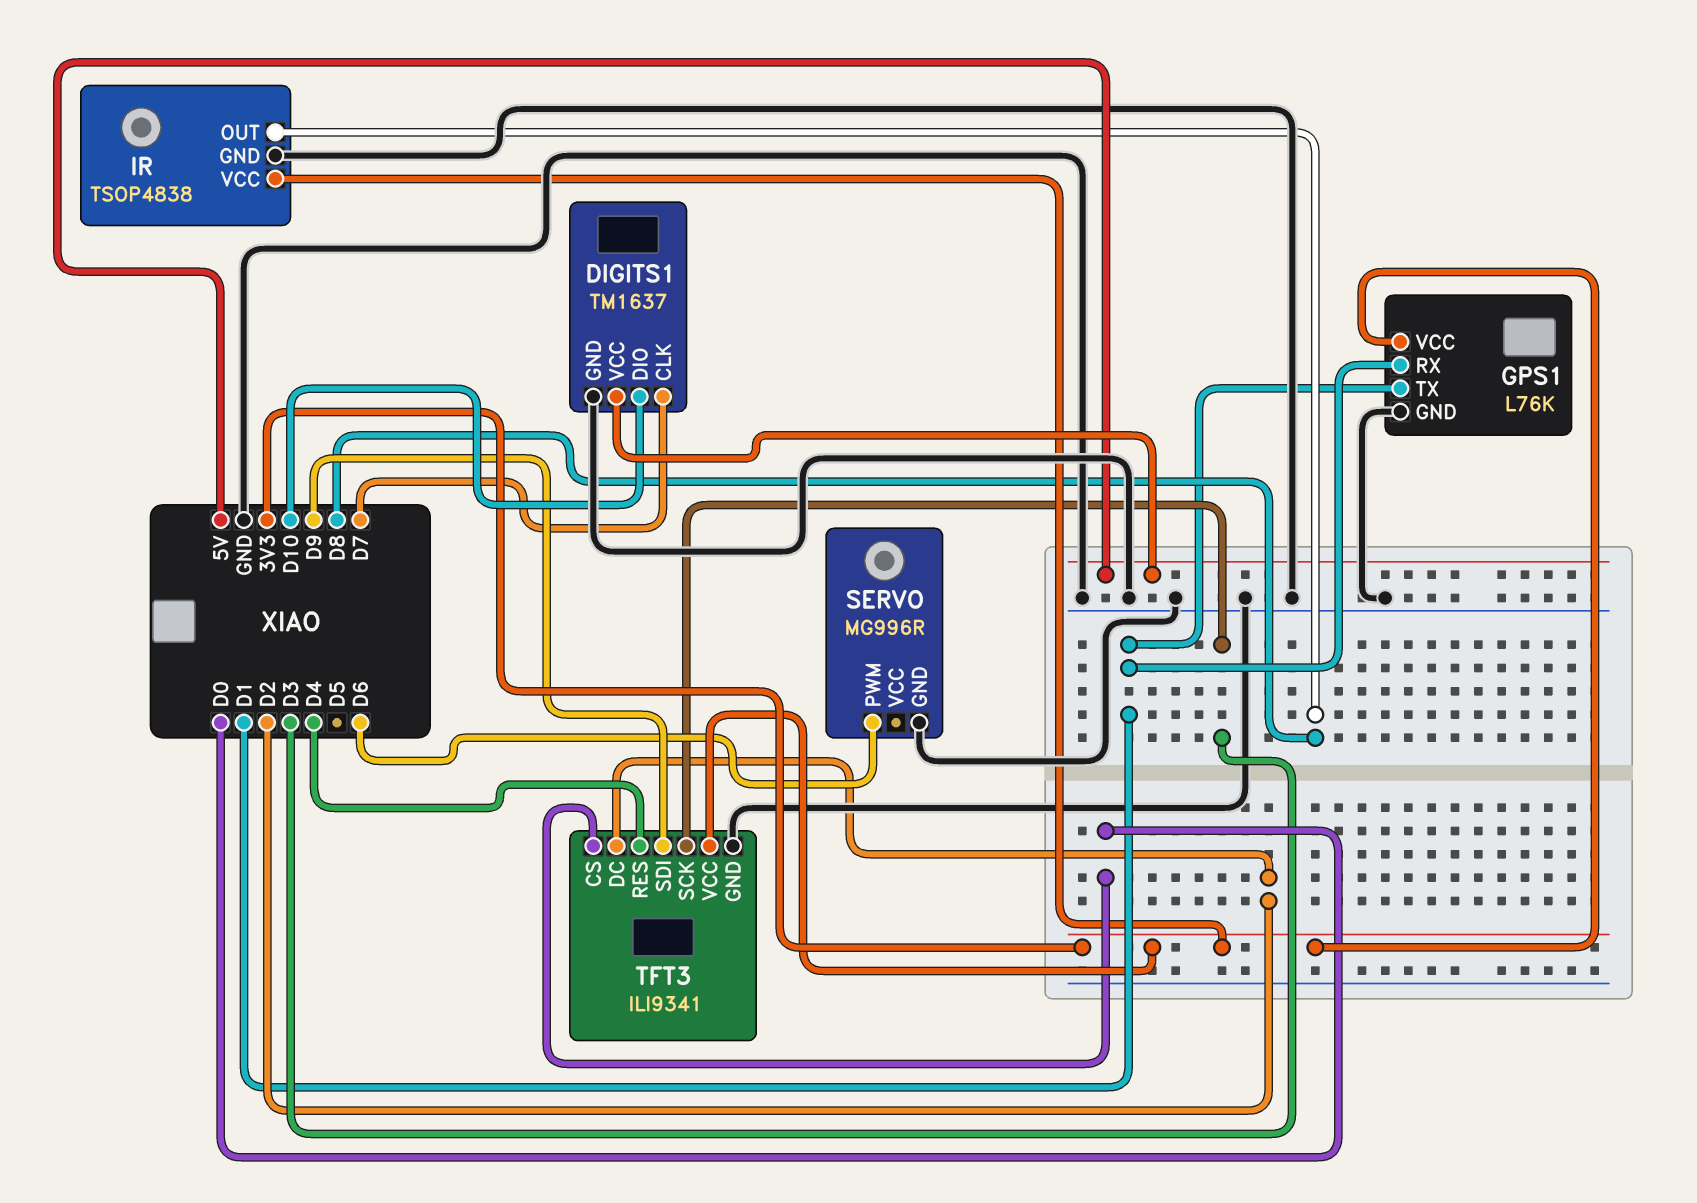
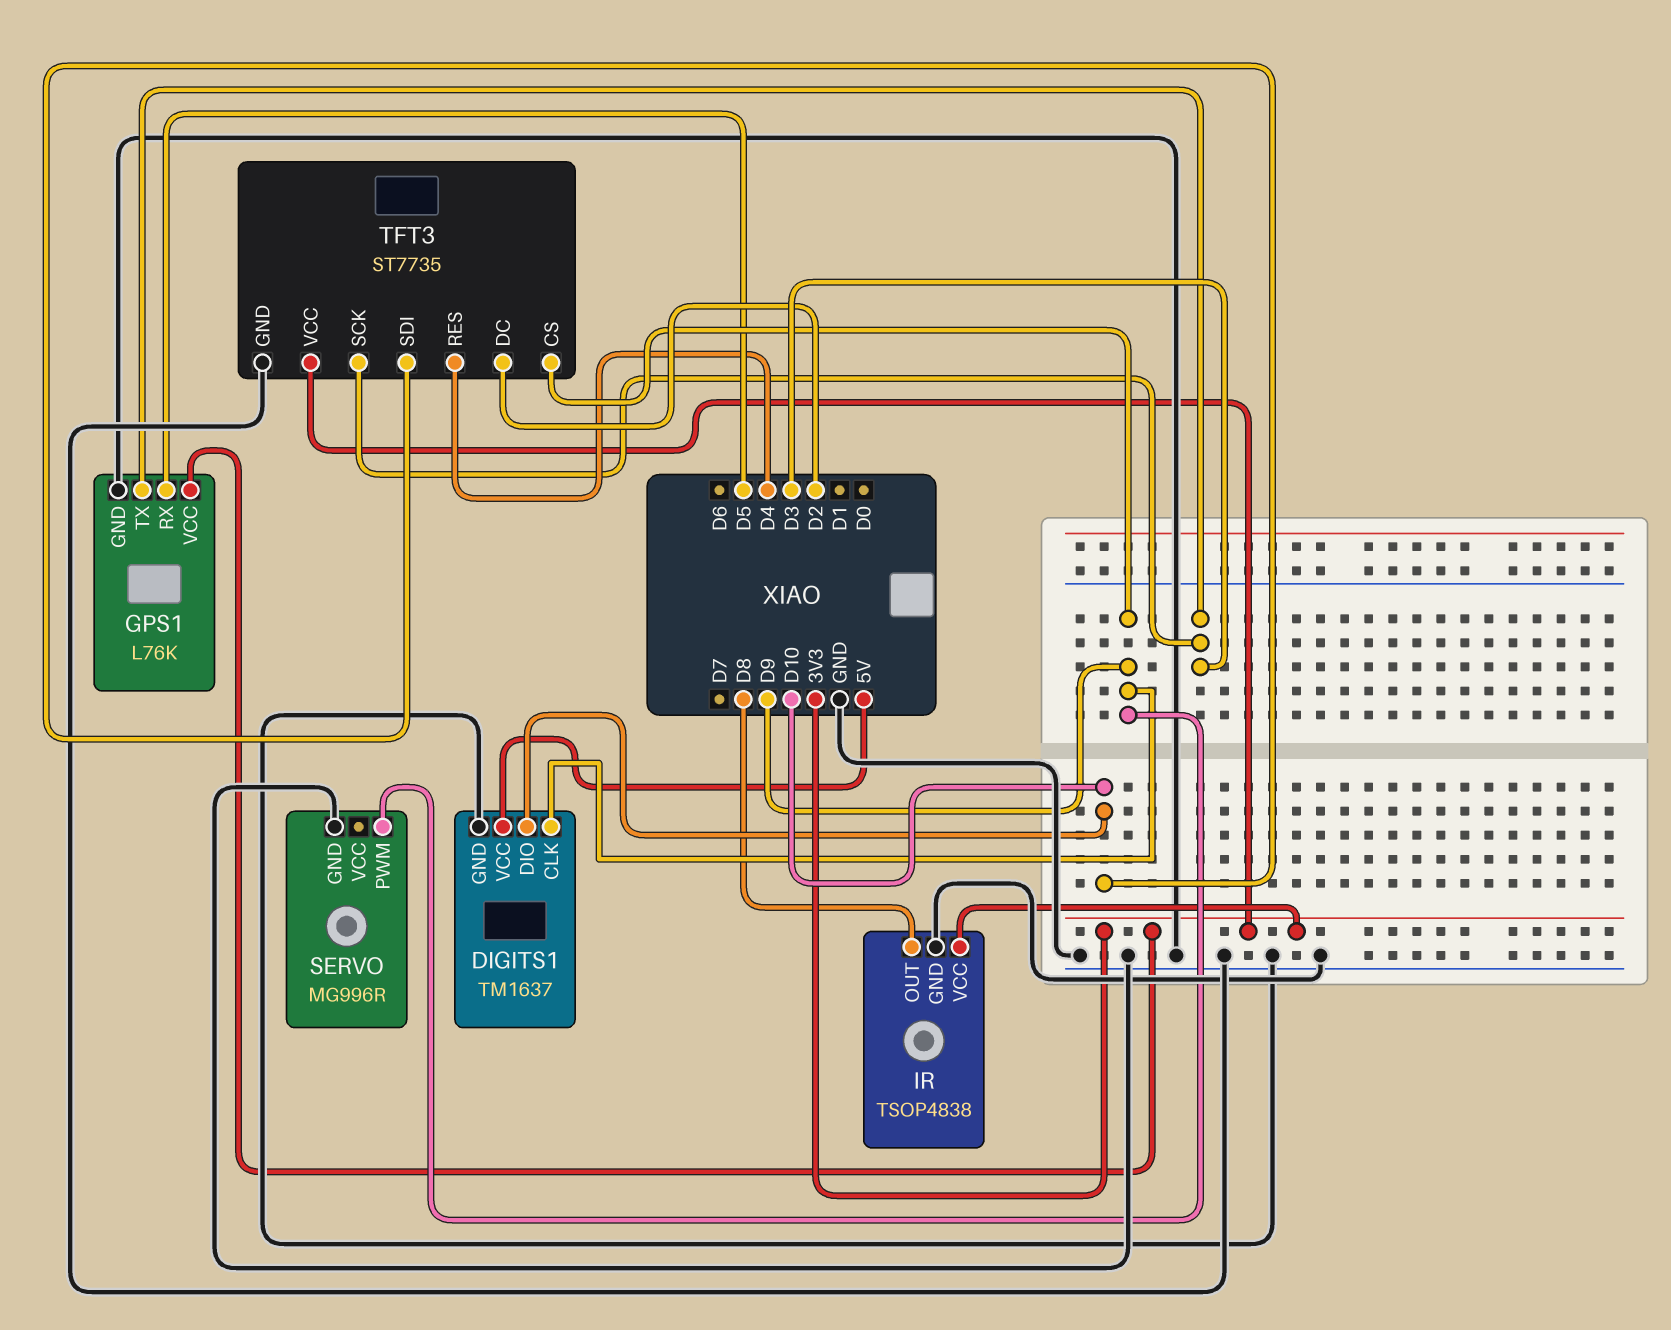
DIGITS1 pin CLK: D7 -> D9
GPS1 pin RX: D1 -> D5
GPS1 pin TX: D1 -> D3
SERVO pin PWM: D6 -> D9
TFT3: ILI9341 -> ST7735
TFT3 pin CS: D0 -> D9
TFT3 pin SDI: D9 -> D10

